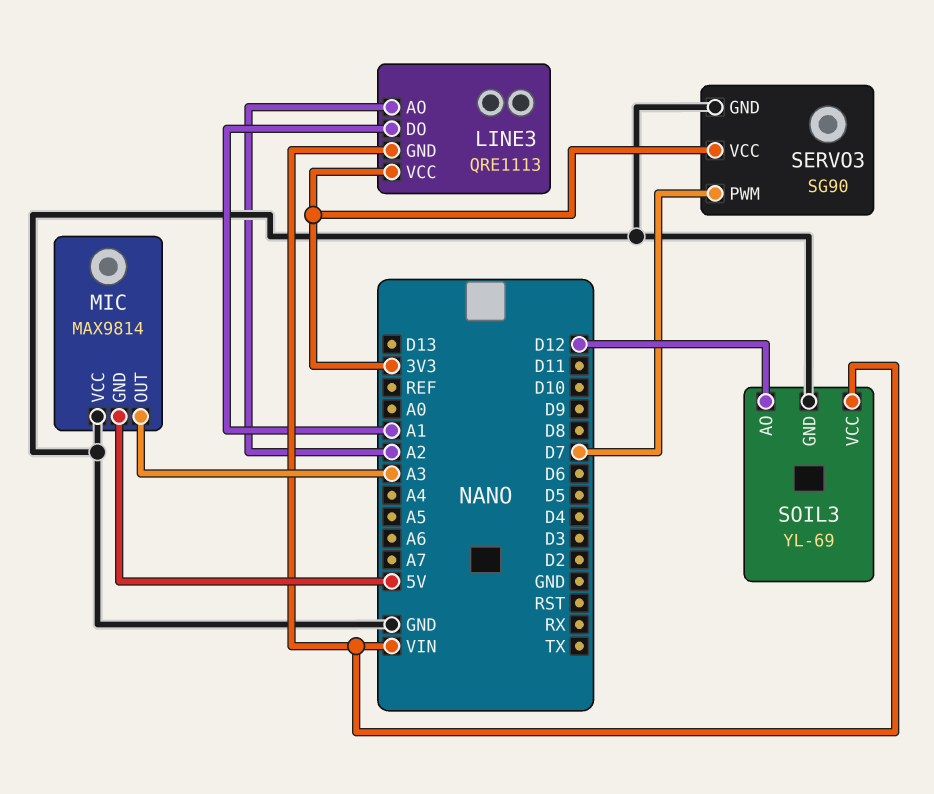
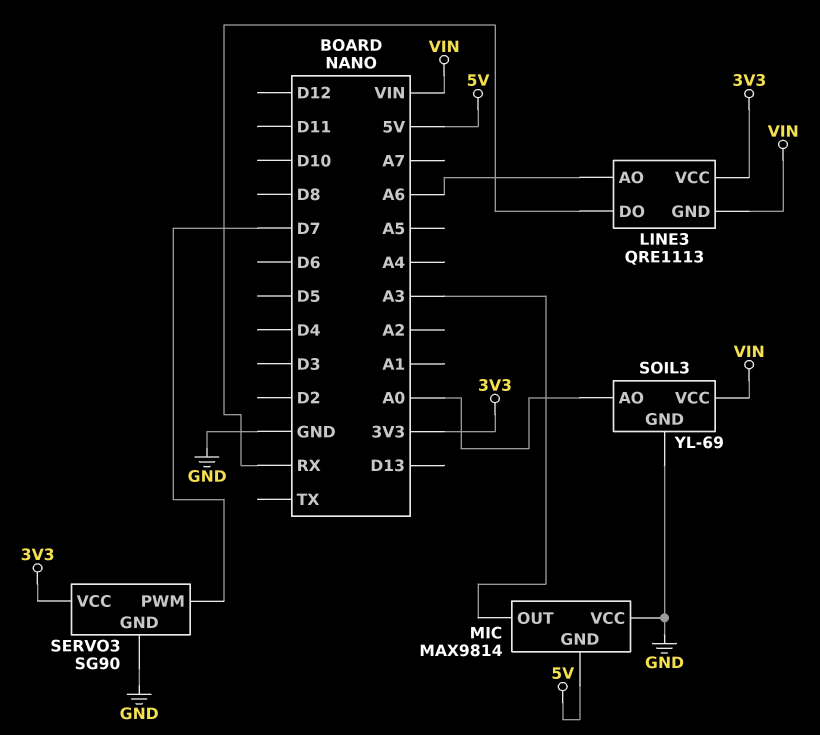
LINE3 pin AO: A2 -> A6
LINE3 pin DO: A1 -> RX
SOIL3 pin AO: D12 -> A0

